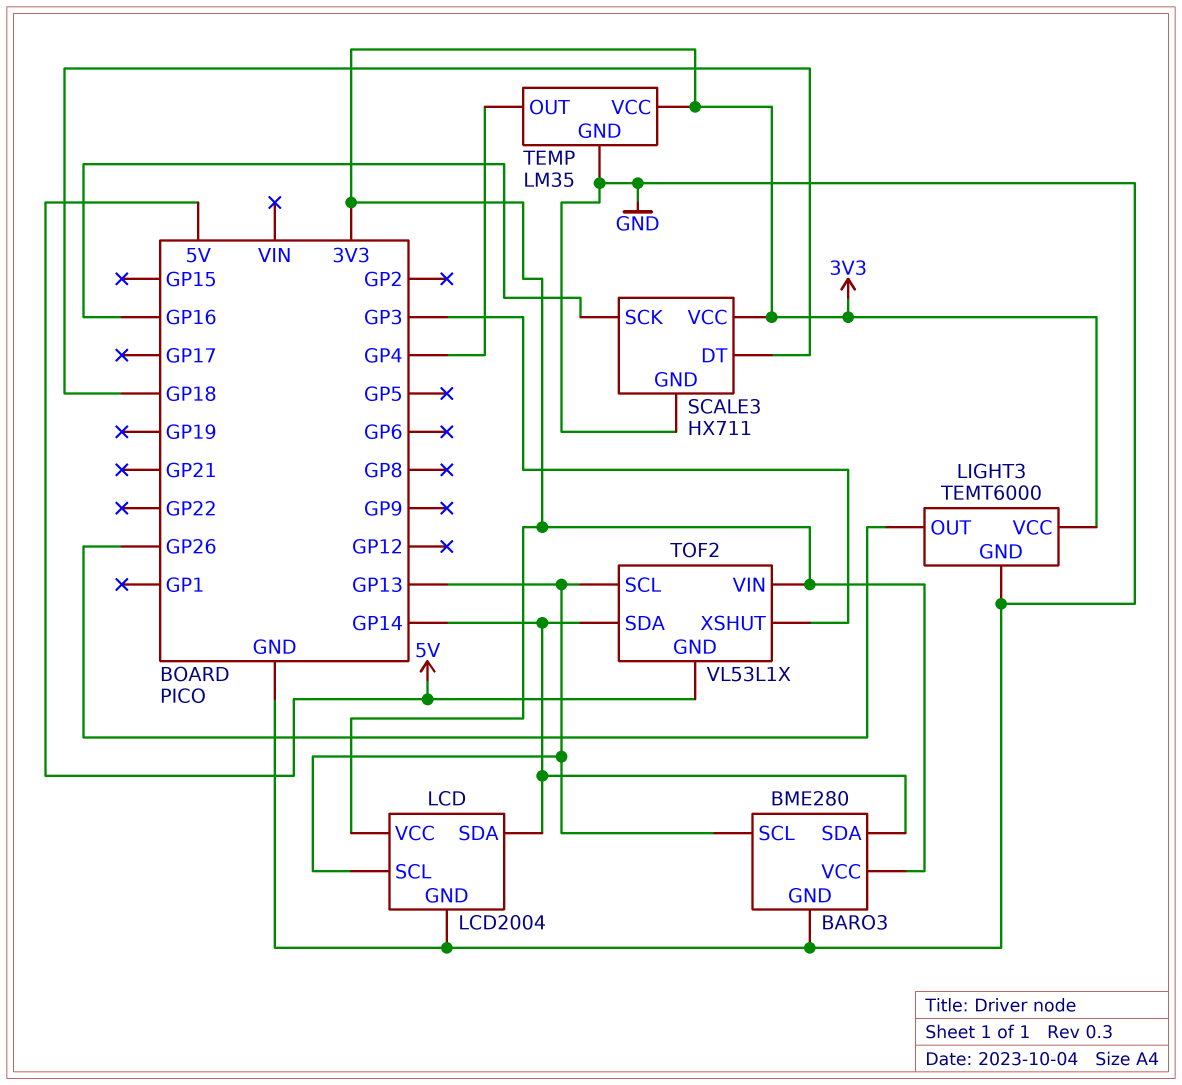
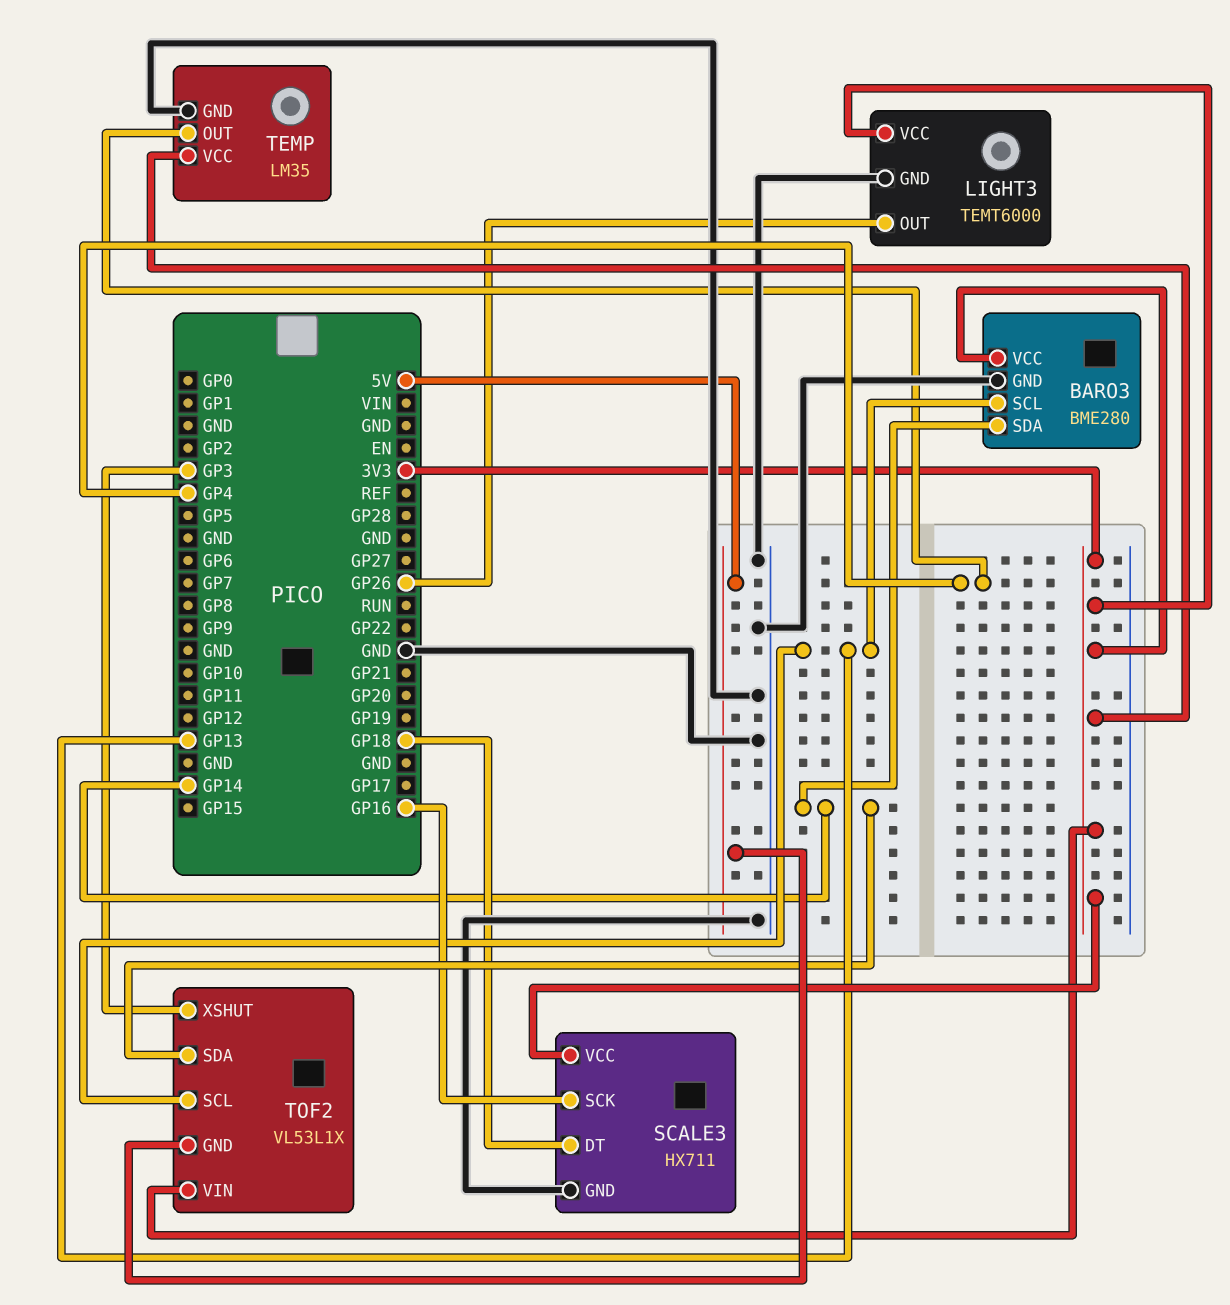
LCD: LCD2004 -> none
LCD pin GND: GND -> none
LCD pin SCL: GP13 -> none
LCD pin SDA: GP14 -> none
LCD pin VCC: 3V3 -> none

